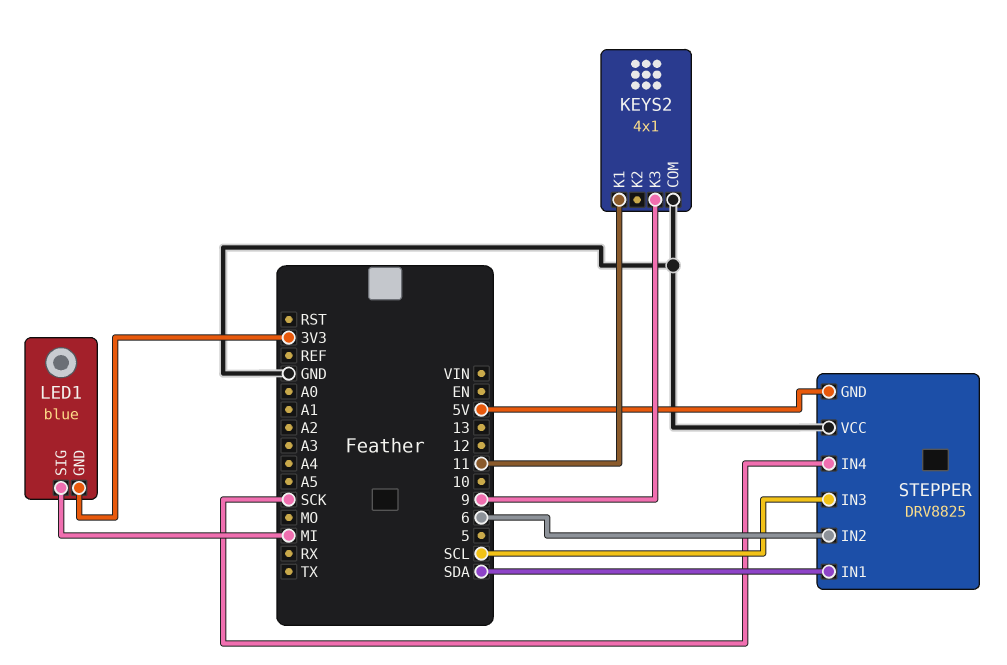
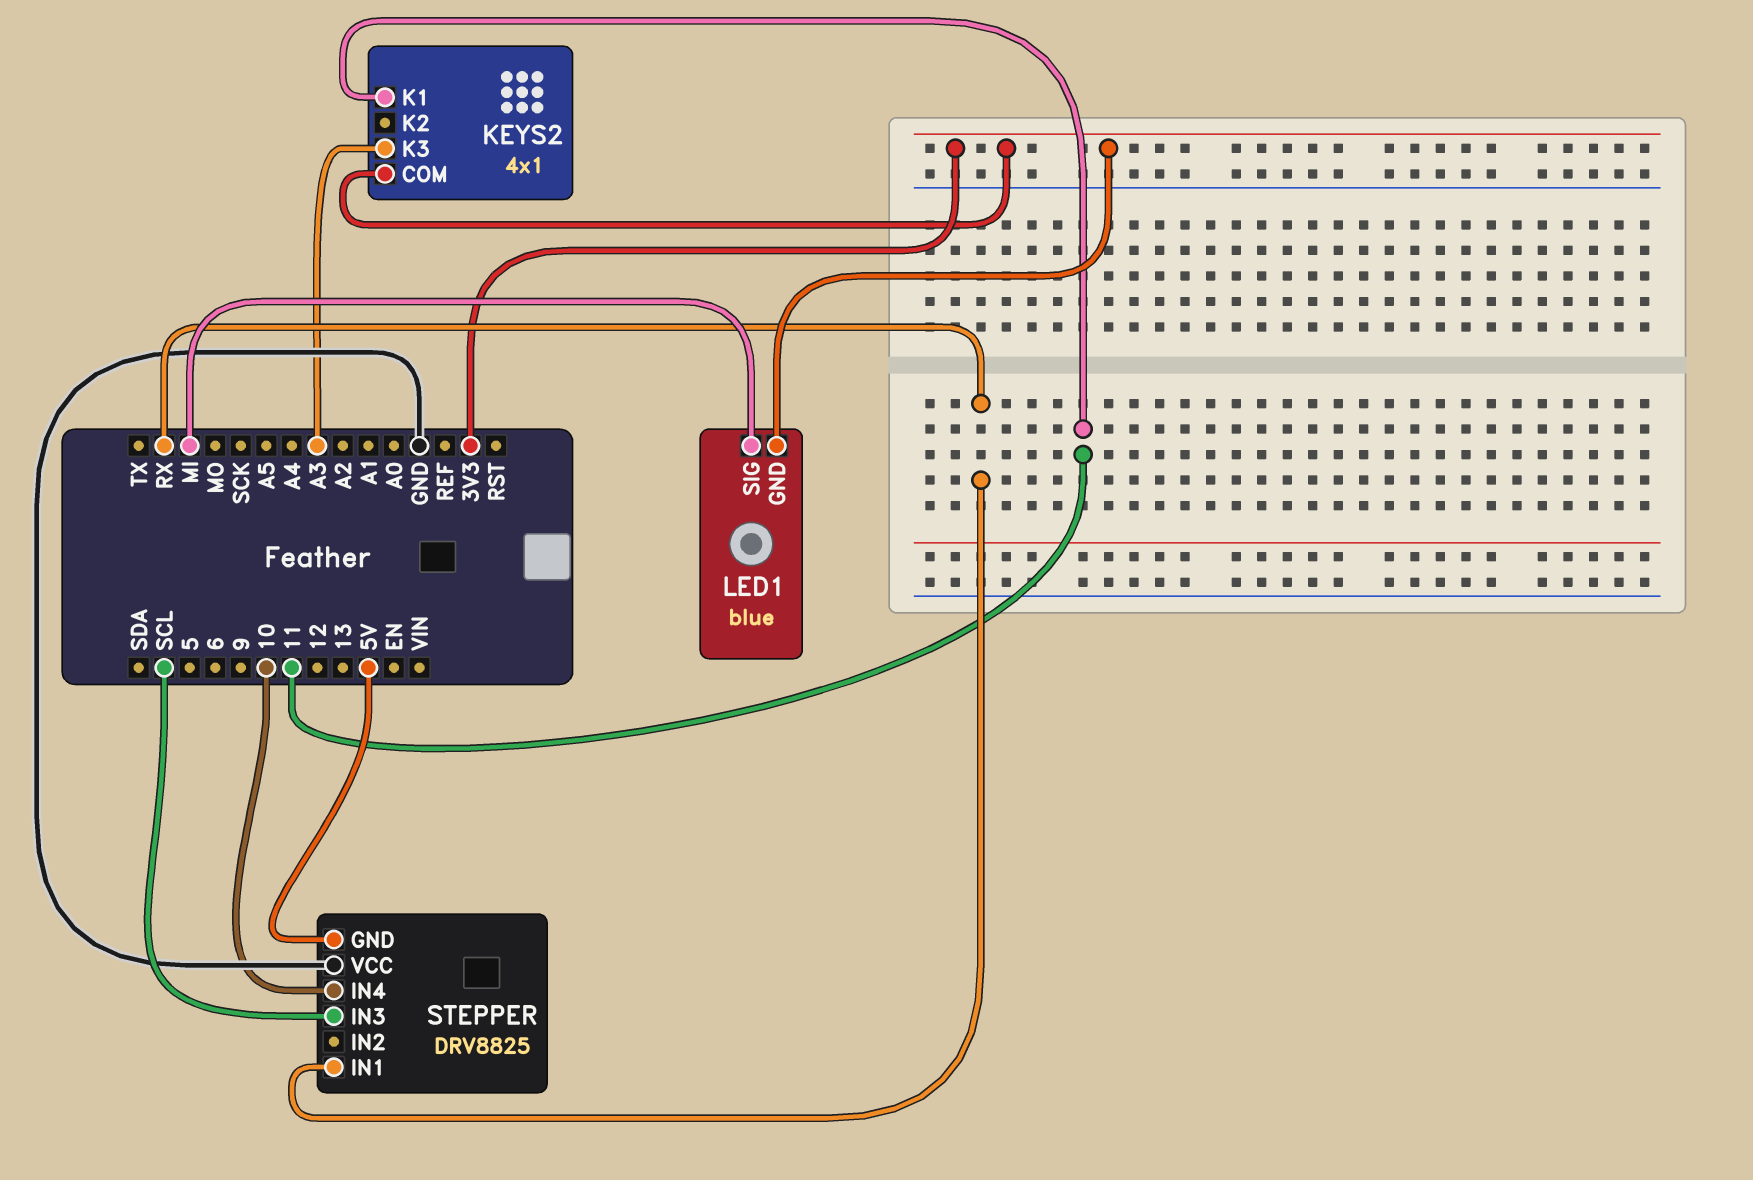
KEYS2 pin COM: GND -> 3V3
KEYS2 pin K3: 9 -> A3
STEPPER pin IN1: SDA -> RX
STEPPER pin IN2: 6 -> none
STEPPER pin IN4: SCK -> 10

